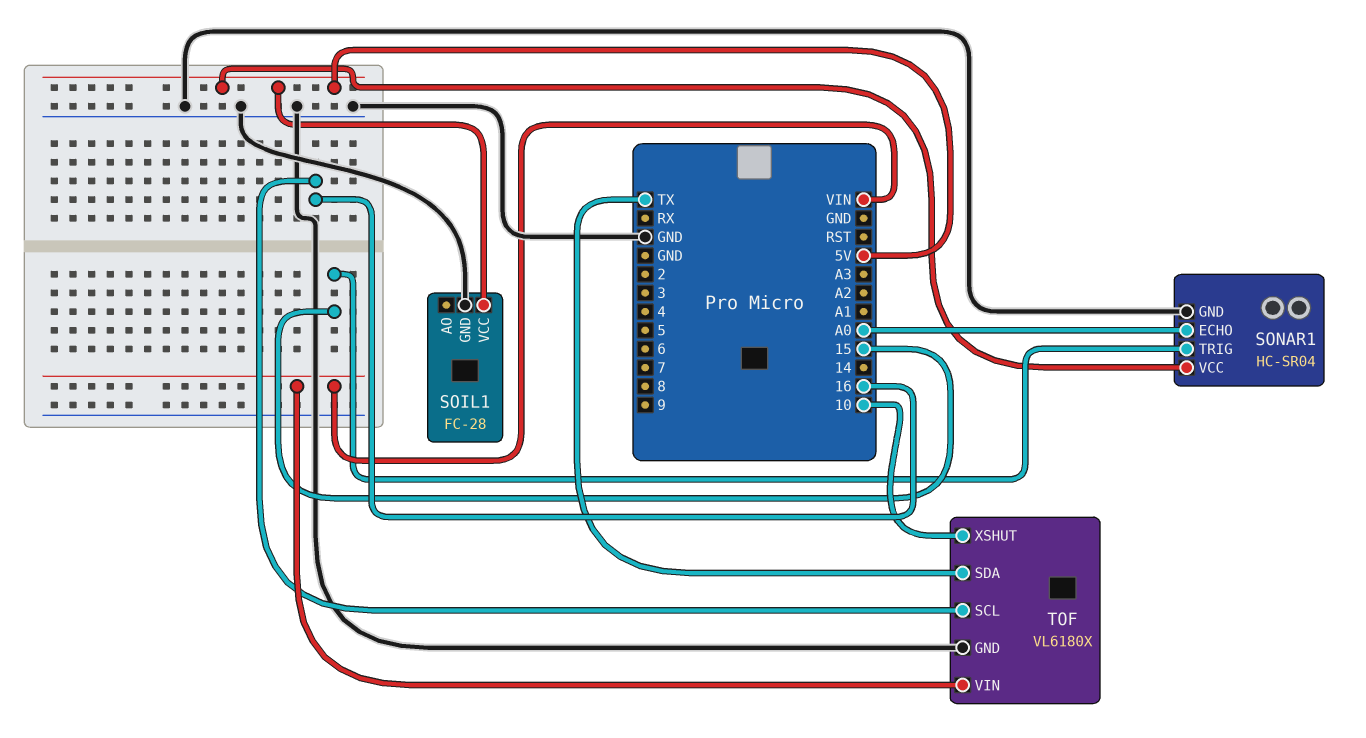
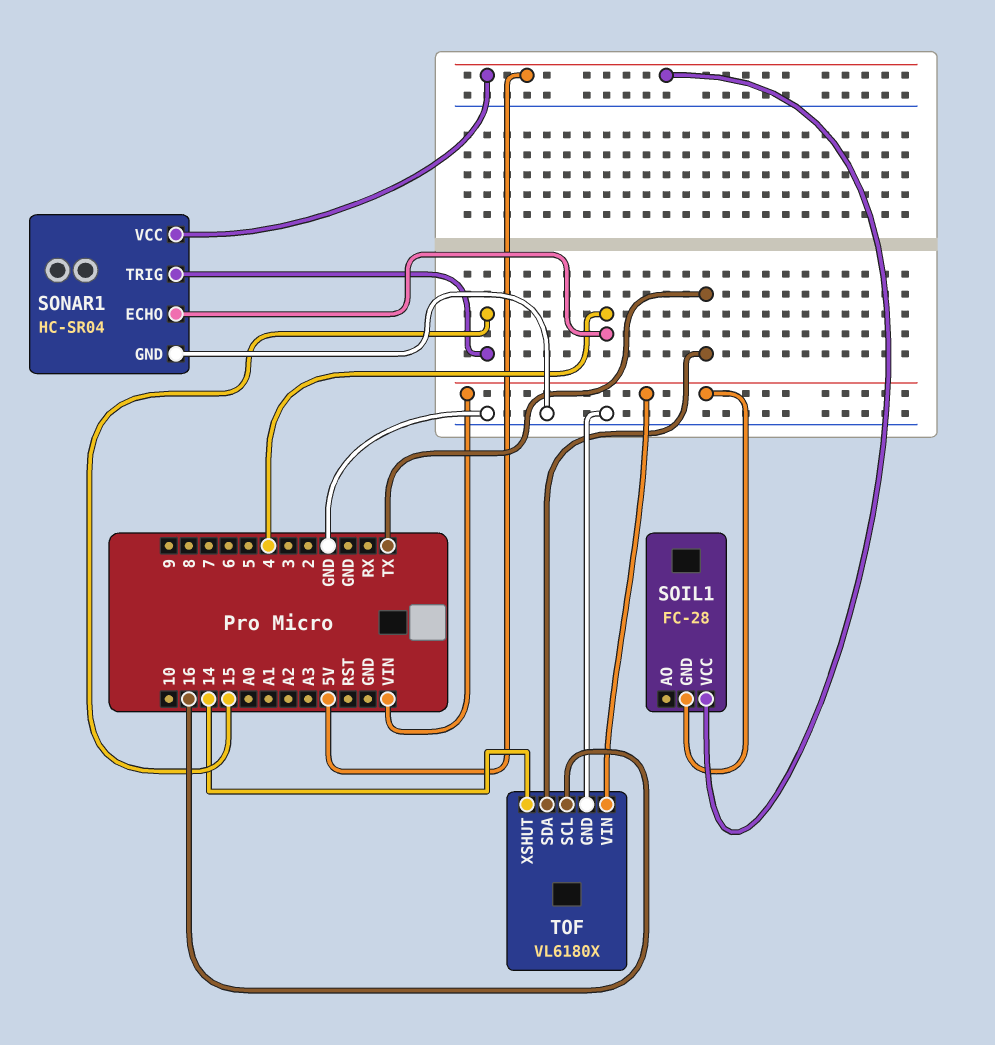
SOIL1 pin GND: GND -> VIN
SONAR1 pin ECHO: A0 -> 4
TOF pin XSHUT: 10 -> 14

